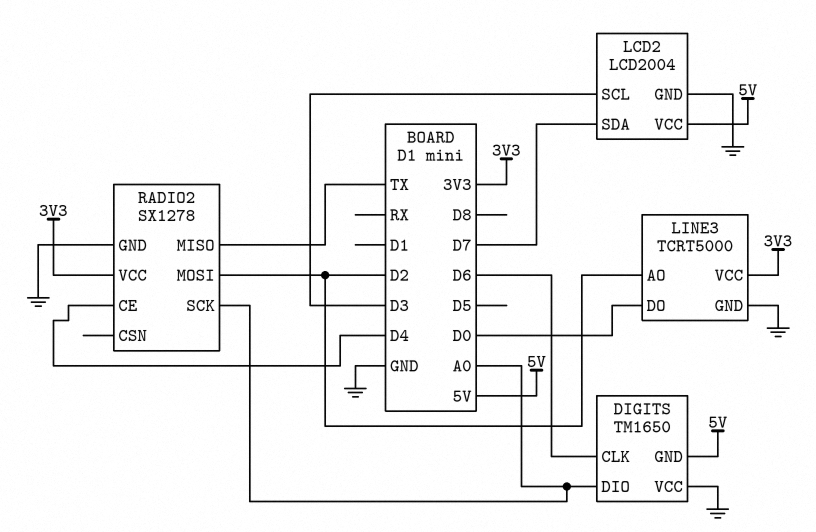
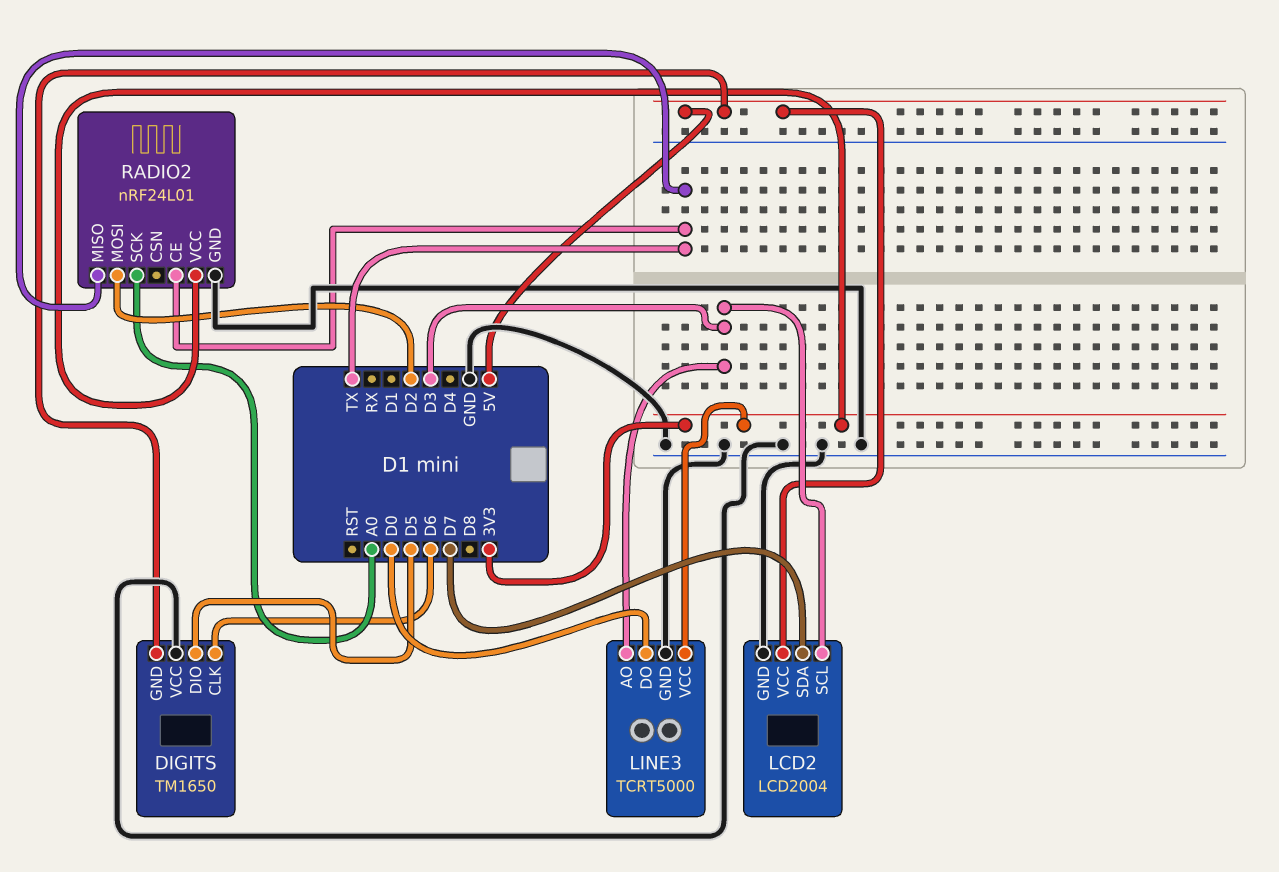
DIGITS pin DIO: A0 -> D5
LINE3 pin AO: D2 -> D3
RADIO2: SX1278 -> nRF24L01
RADIO2 pin CE: D4 -> TX

